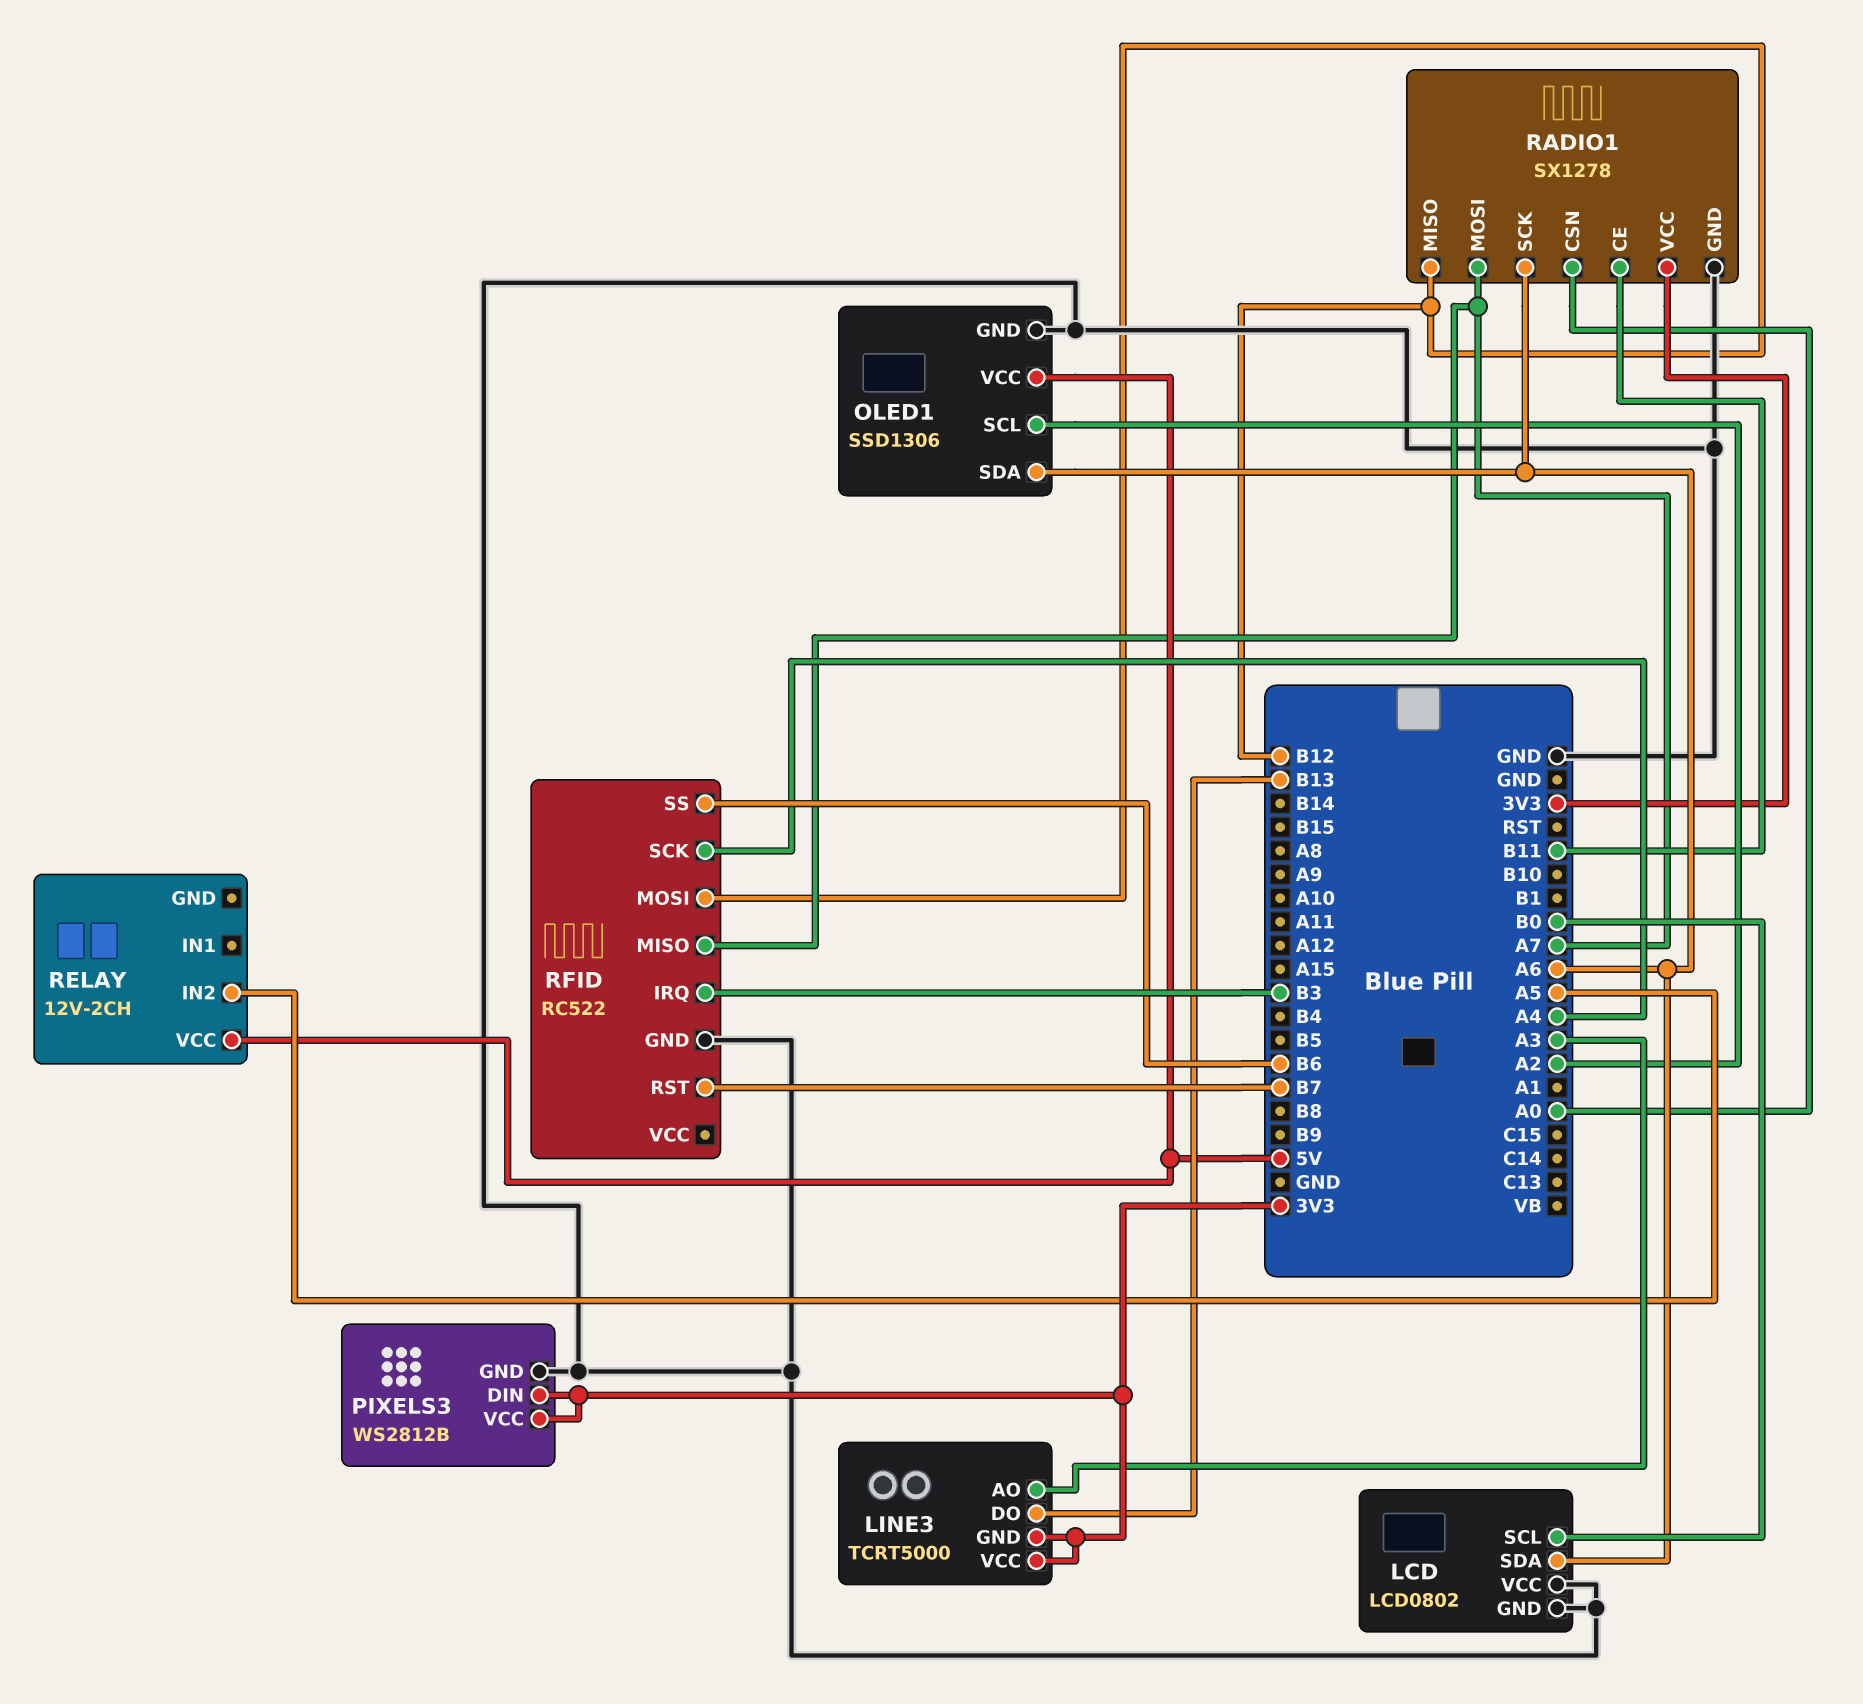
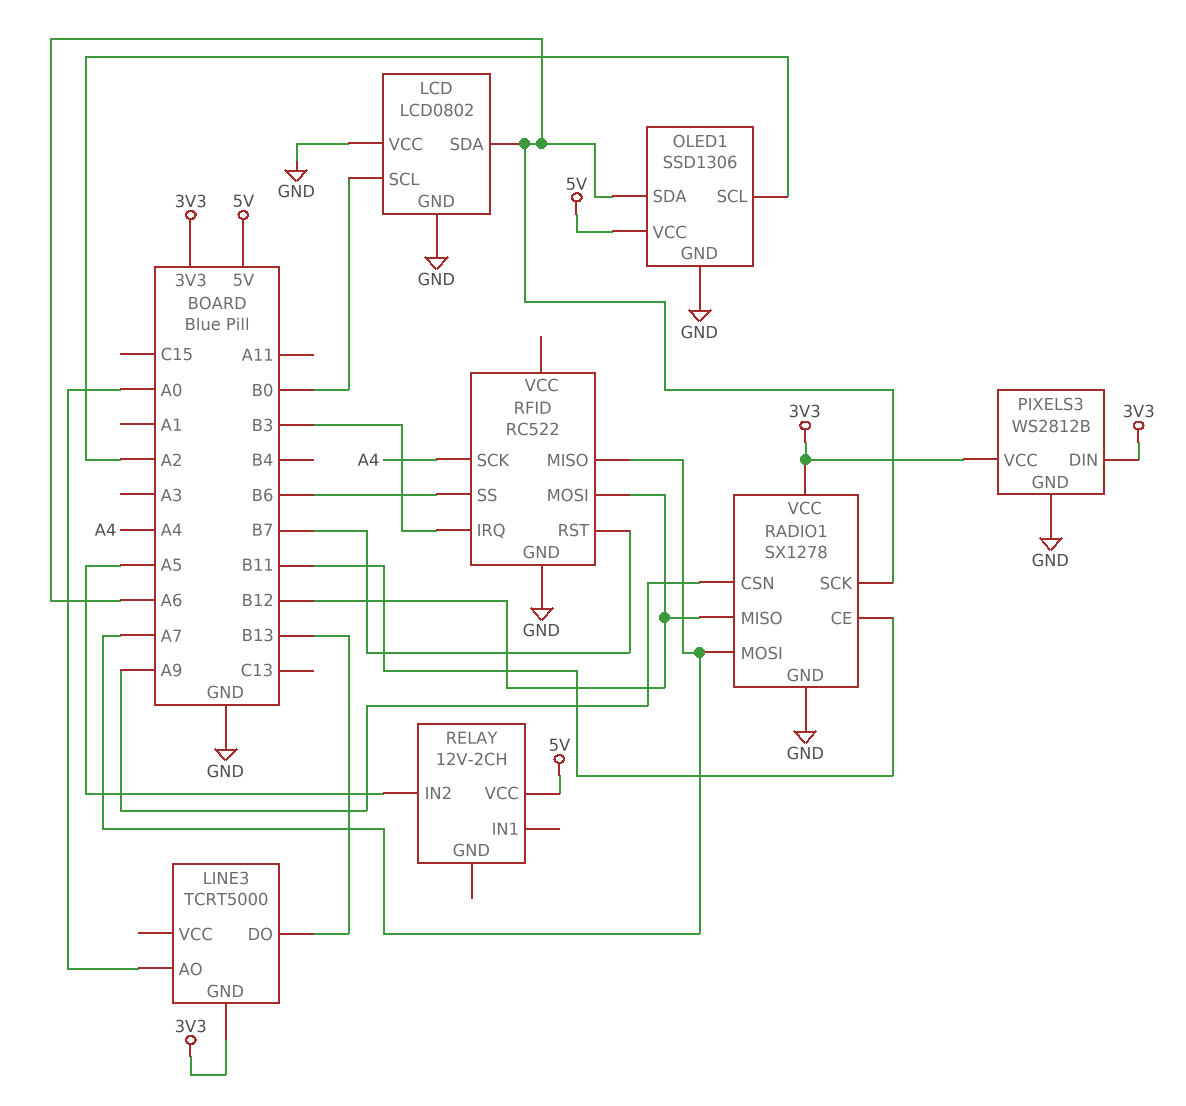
LINE3 pin AO: A3 -> A0
LINE3 pin VCC: 3V3 -> none
RADIO1 pin CSN: A0 -> A9

